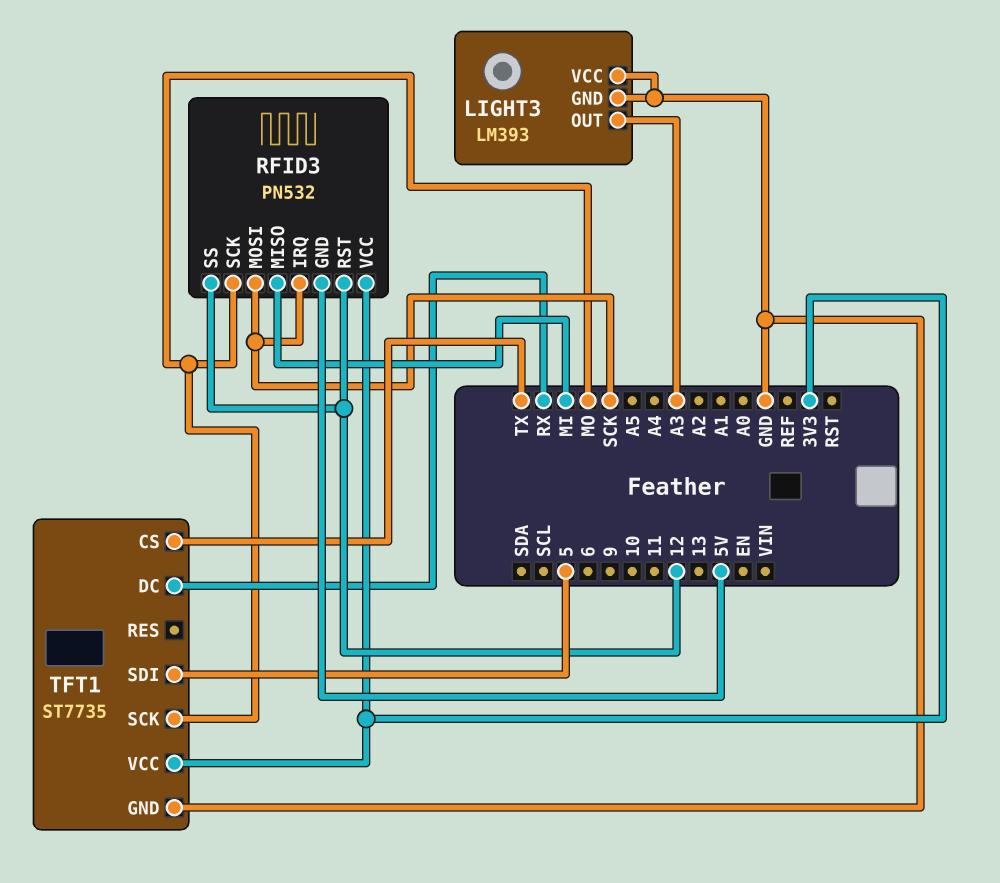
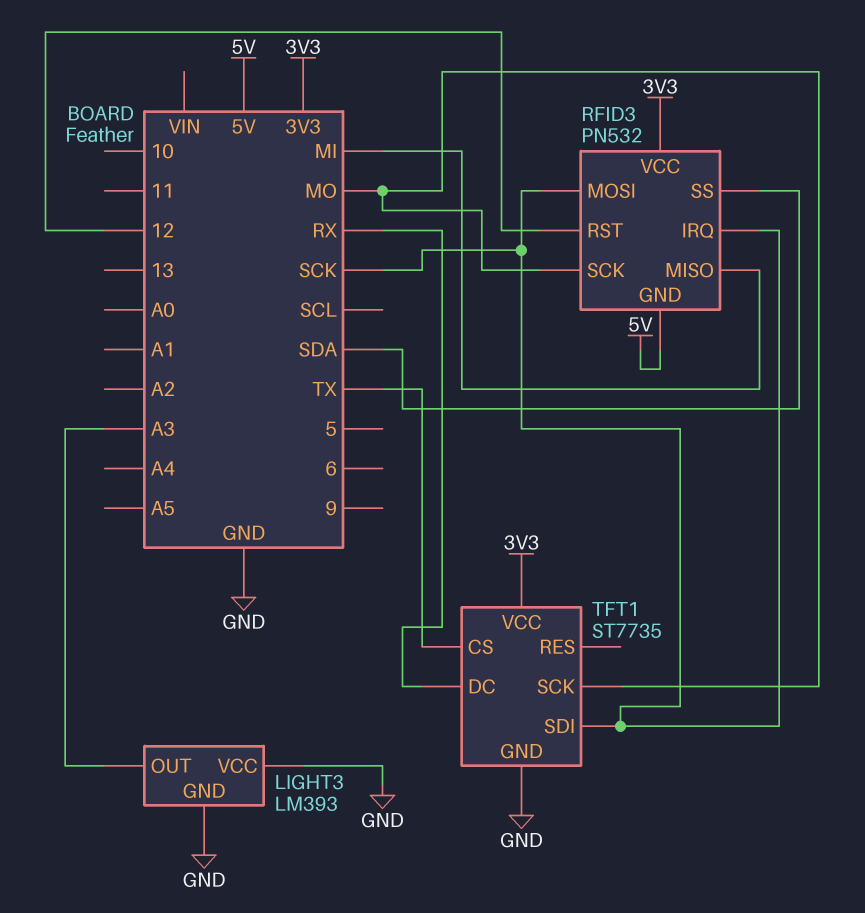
RFID3 pin SS: 12 -> SDA
TFT1 pin SDI: 5 -> SCK

